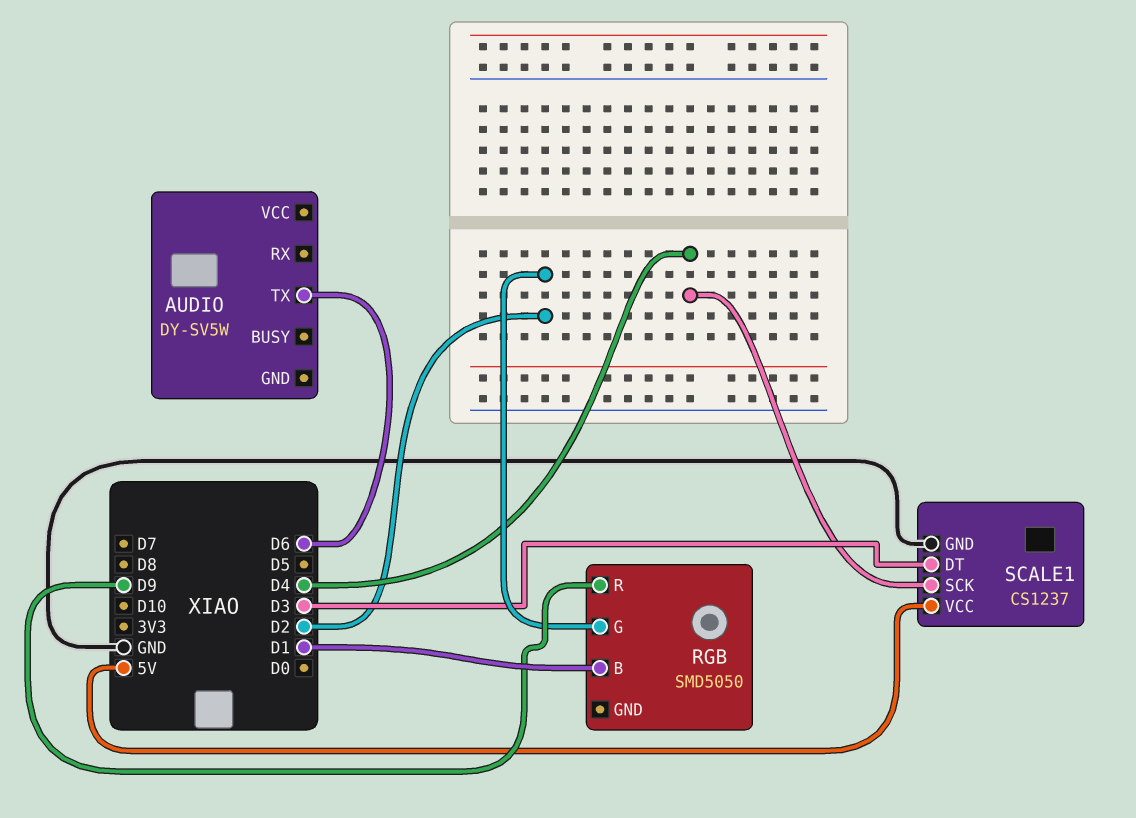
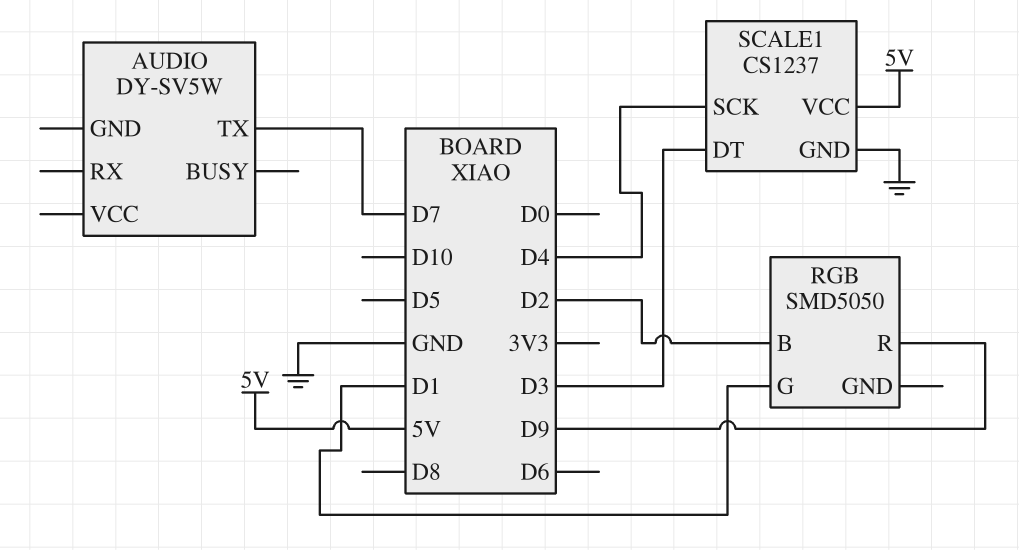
AUDIO pin TX: D6 -> D7
RGB pin B: D1 -> D2
RGB pin G: D2 -> D1

